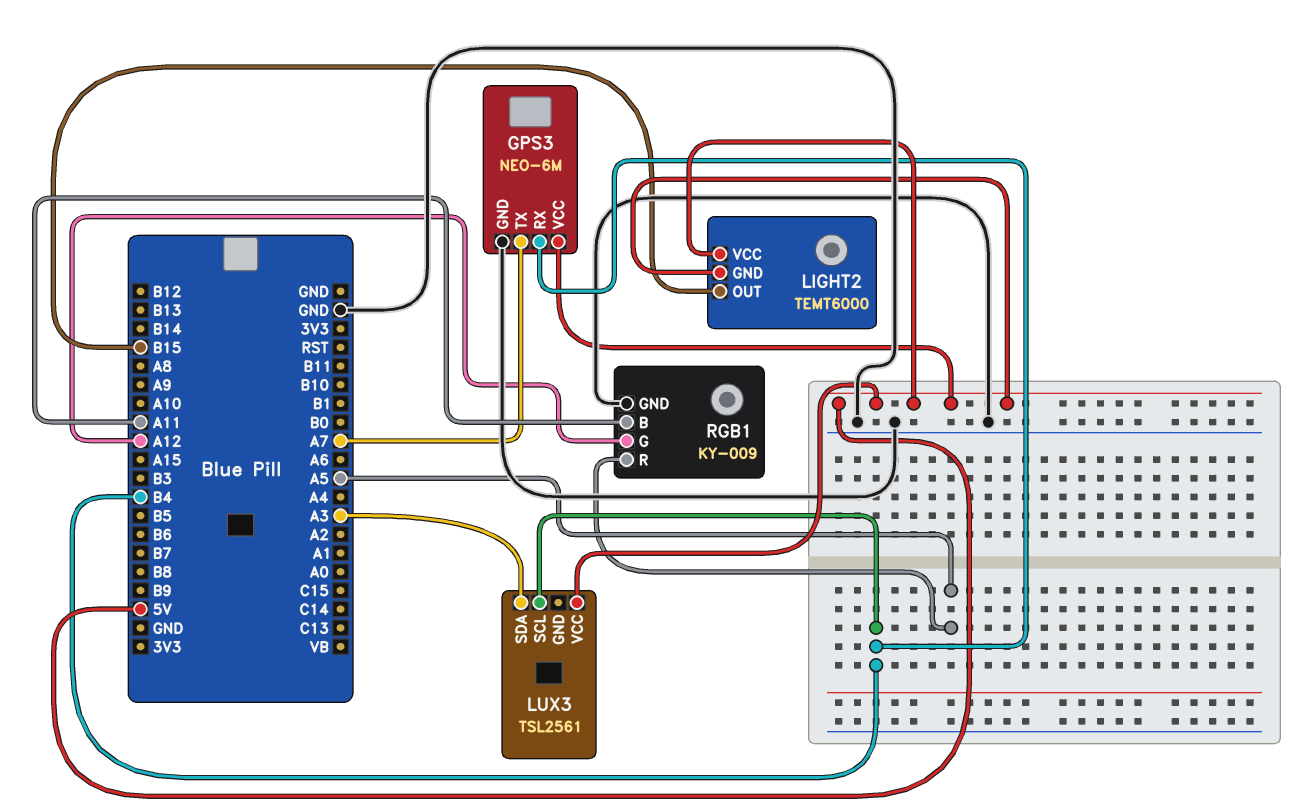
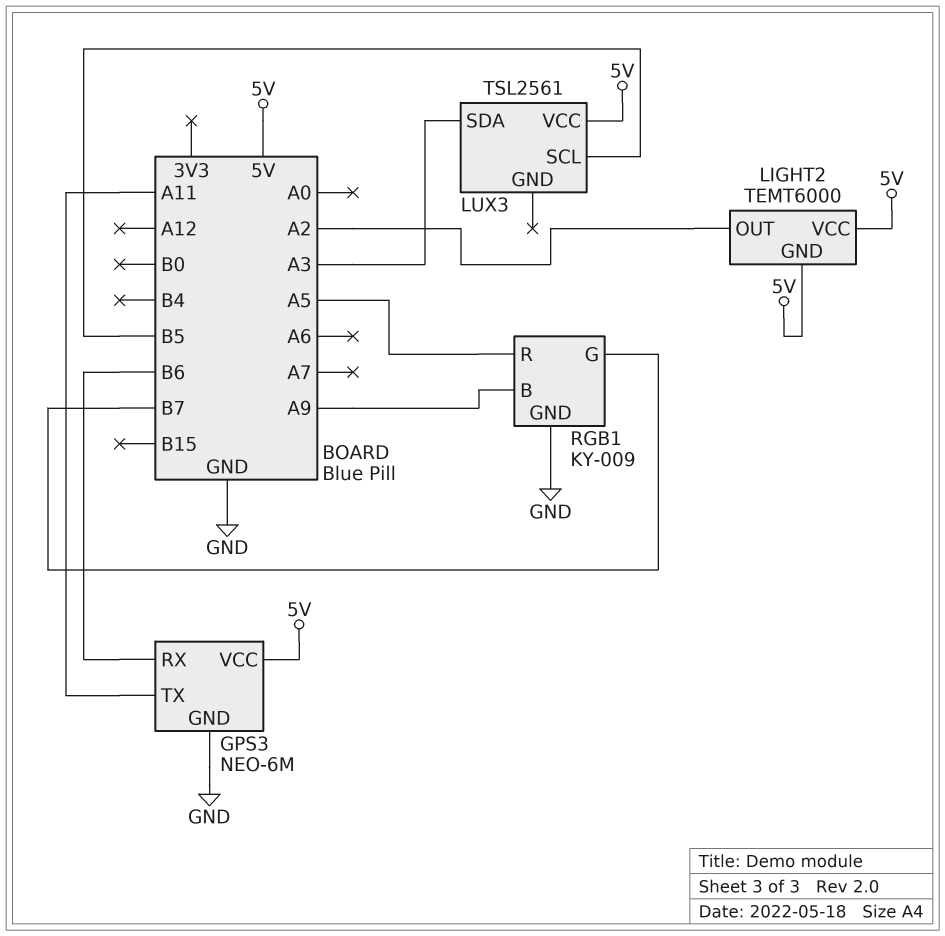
GPS3 pin RX: B4 -> B6
GPS3 pin TX: A7 -> A11
LIGHT2 pin OUT: B15 -> A2
LUX3 pin SCL: B4 -> B5
RGB1 pin B: A11 -> A9
RGB1 pin G: A12 -> B7

